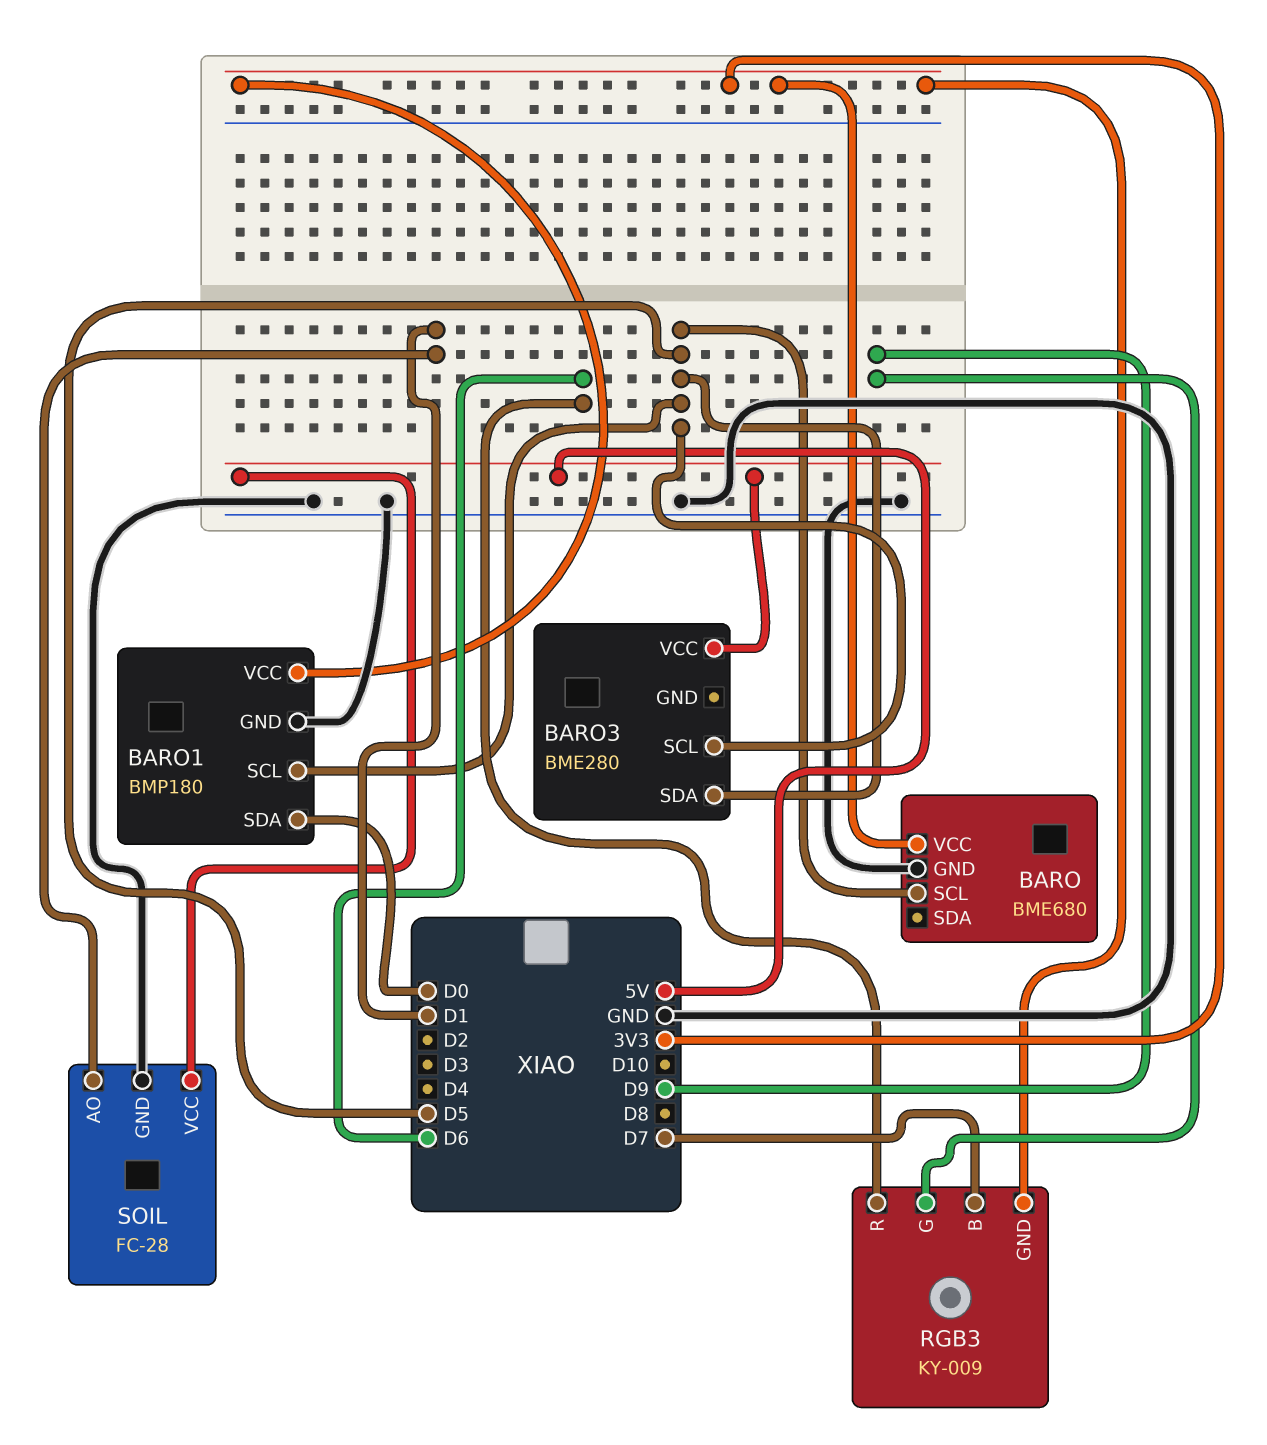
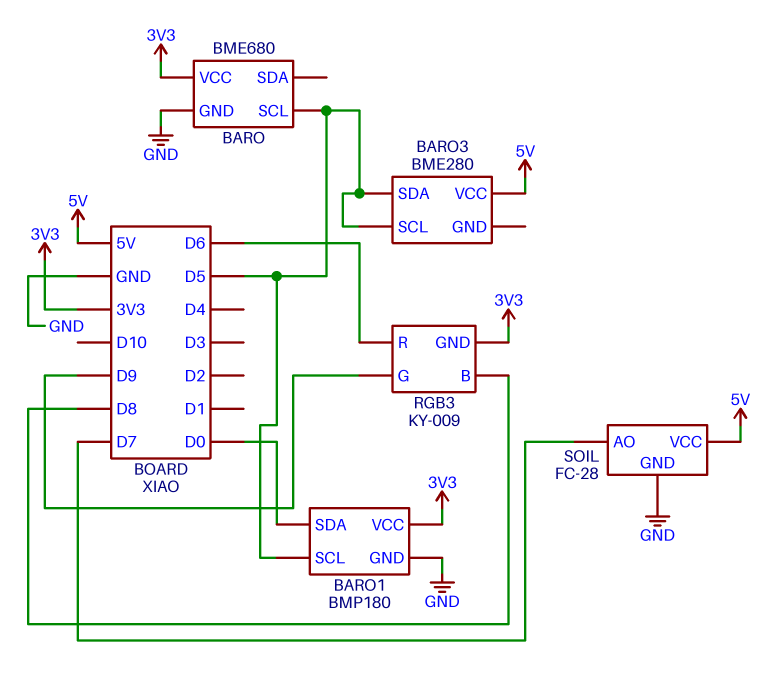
RGB3 pin B: D7 -> D8
SOIL pin AO: D1 -> D7

